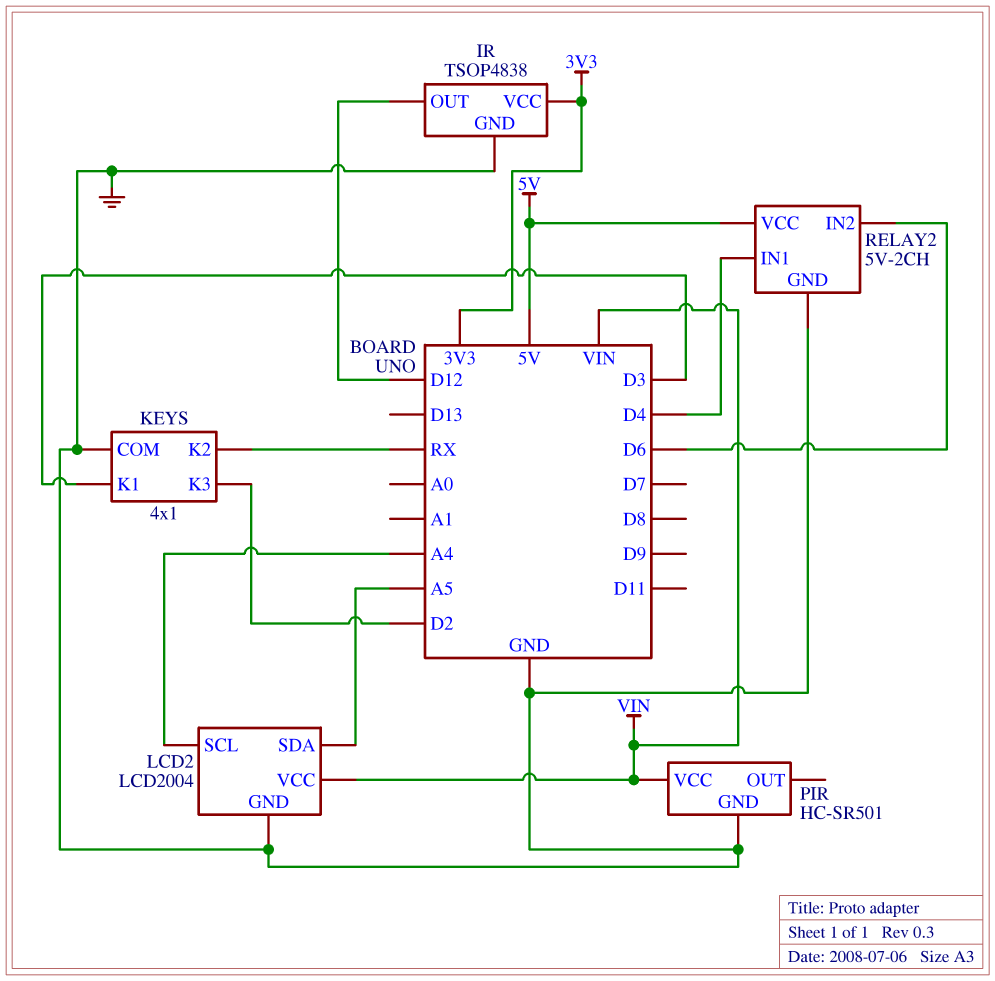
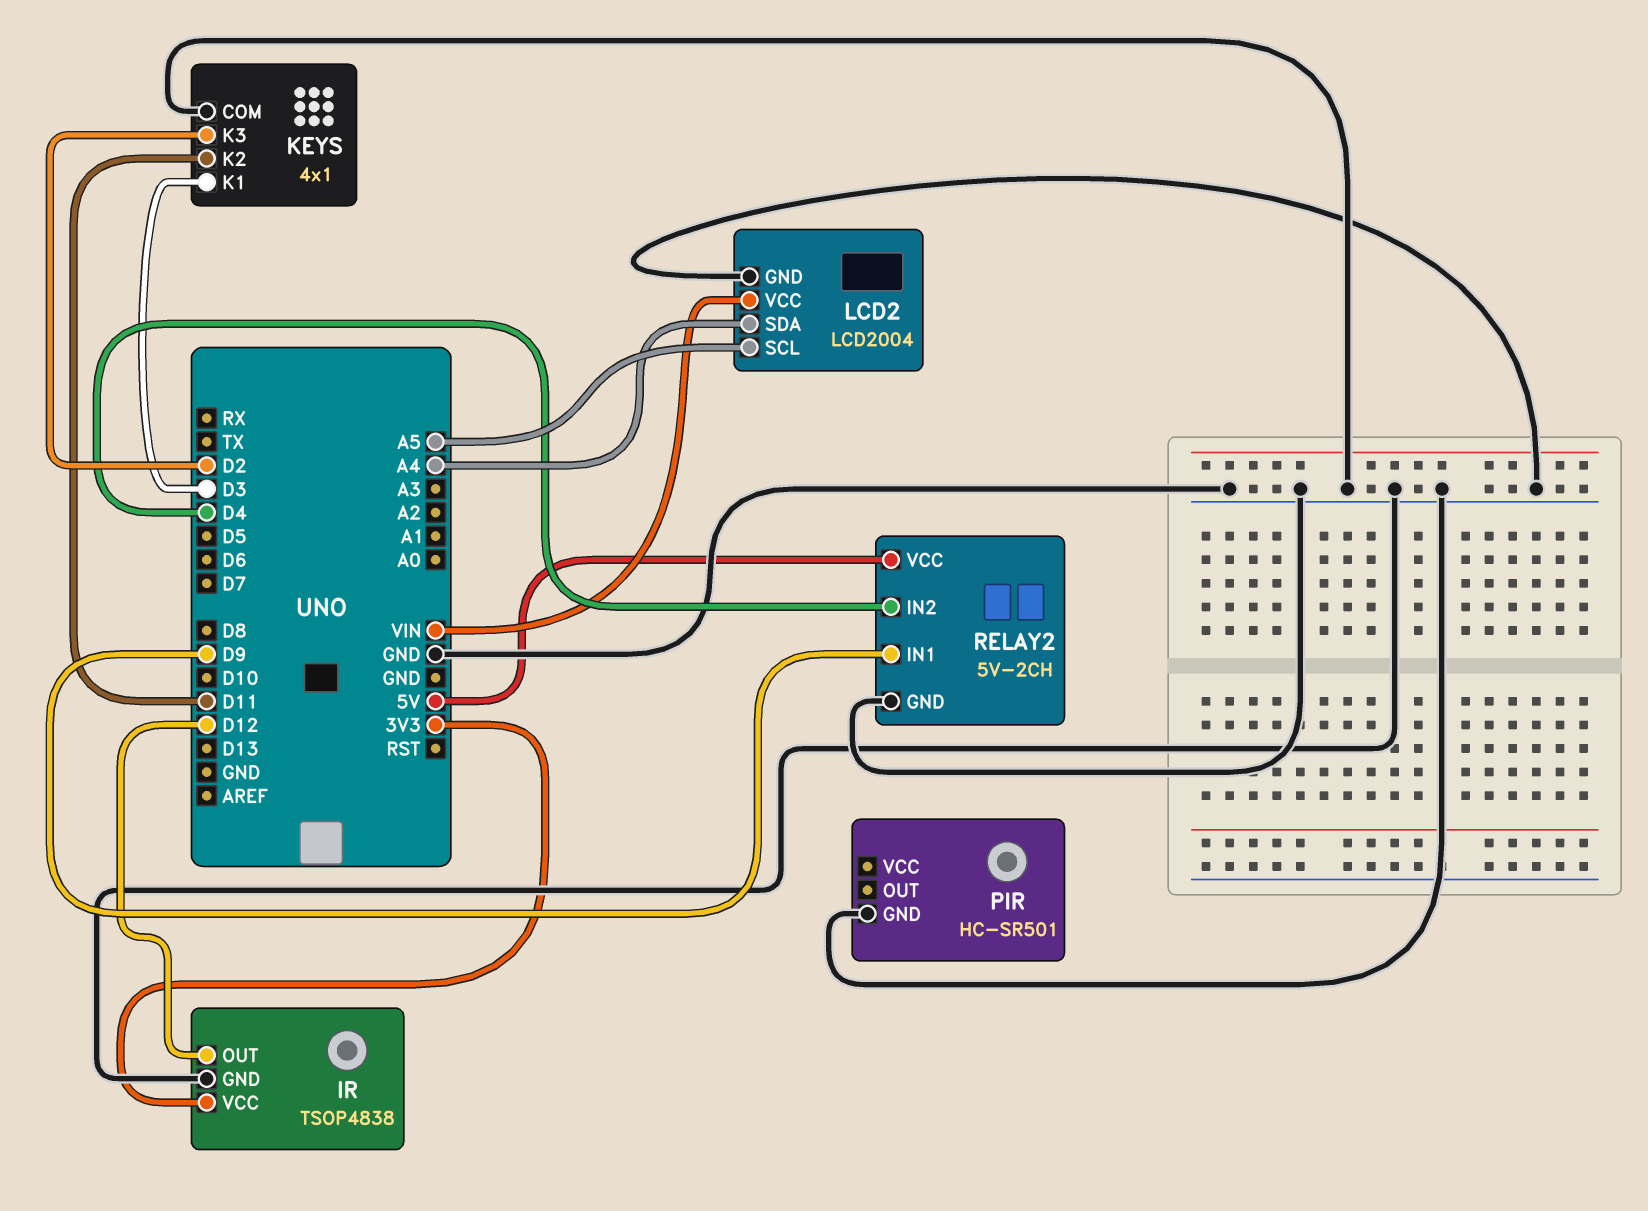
KEYS pin K2: RX -> D11
LCD2 pin SCL: A4 -> A5
LCD2 pin SDA: A5 -> A4
PIR pin VCC: VIN -> none
RELAY2 pin IN1: D4 -> D9
RELAY2 pin IN2: D6 -> D4

